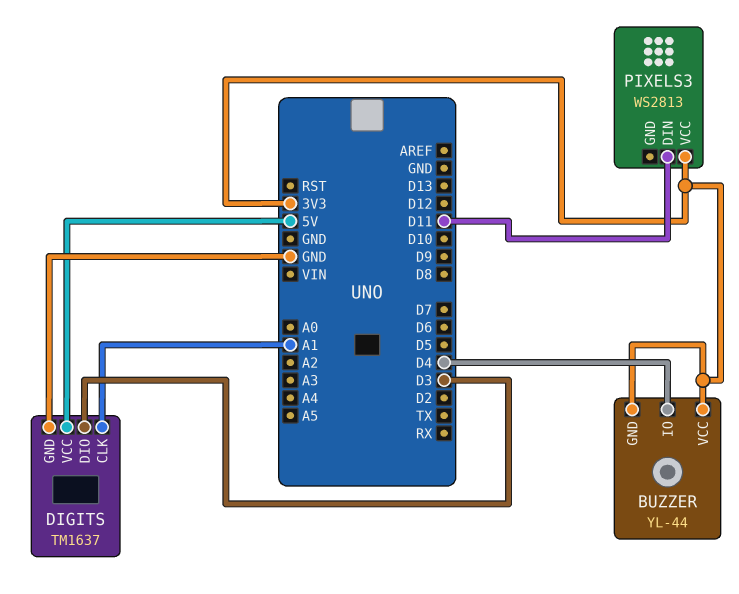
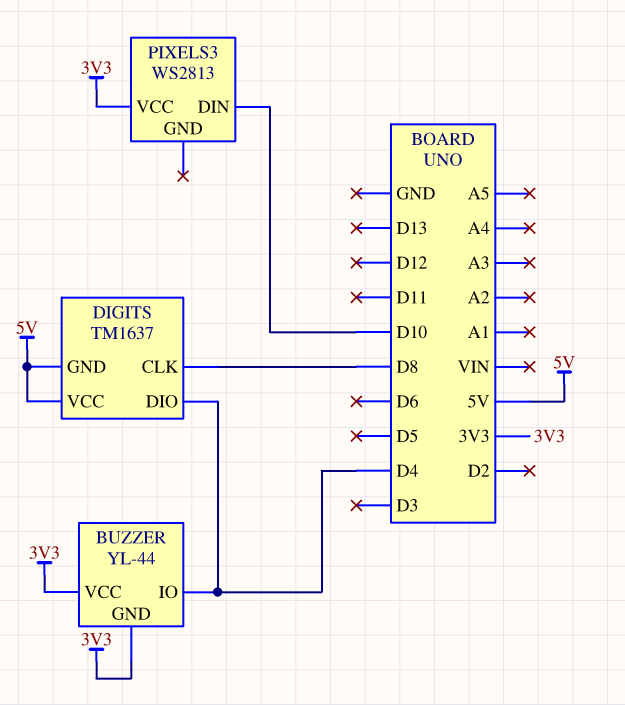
DIGITS pin CLK: A1 -> D8
DIGITS pin DIO: D3 -> D4
DIGITS pin GND: GND -> 5V
PIXELS3 pin DIN: D11 -> D10

